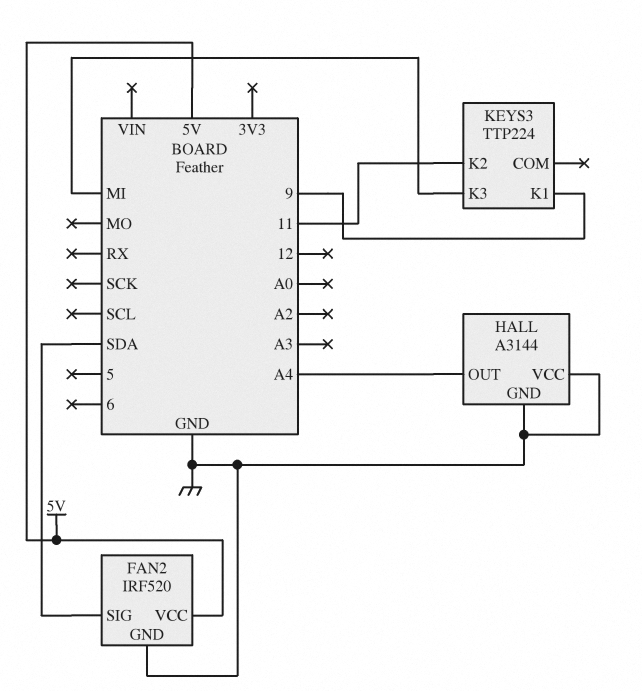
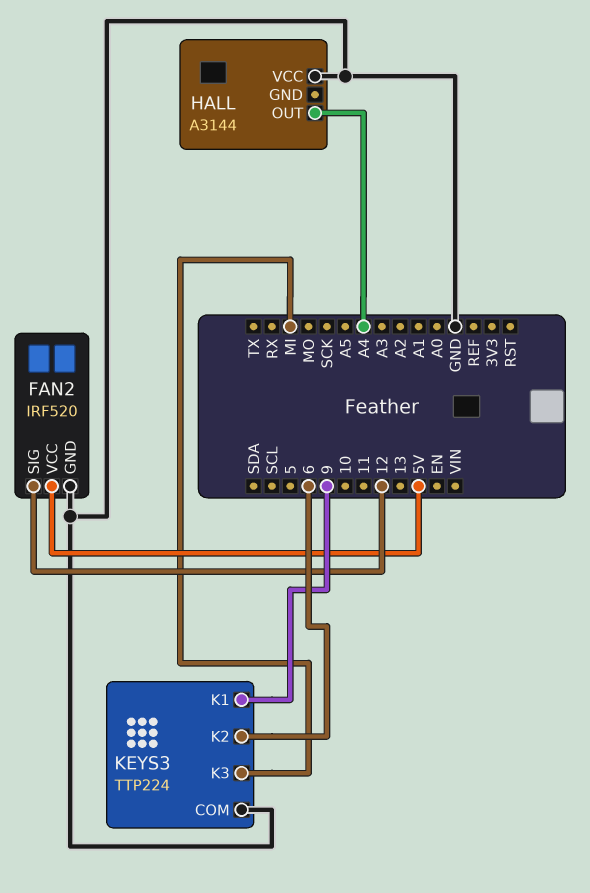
FAN2 pin SIG: SDA -> 12
HALL pin GND: GND -> none
KEYS3 pin COM: none -> GND
KEYS3 pin K2: 11 -> 6

